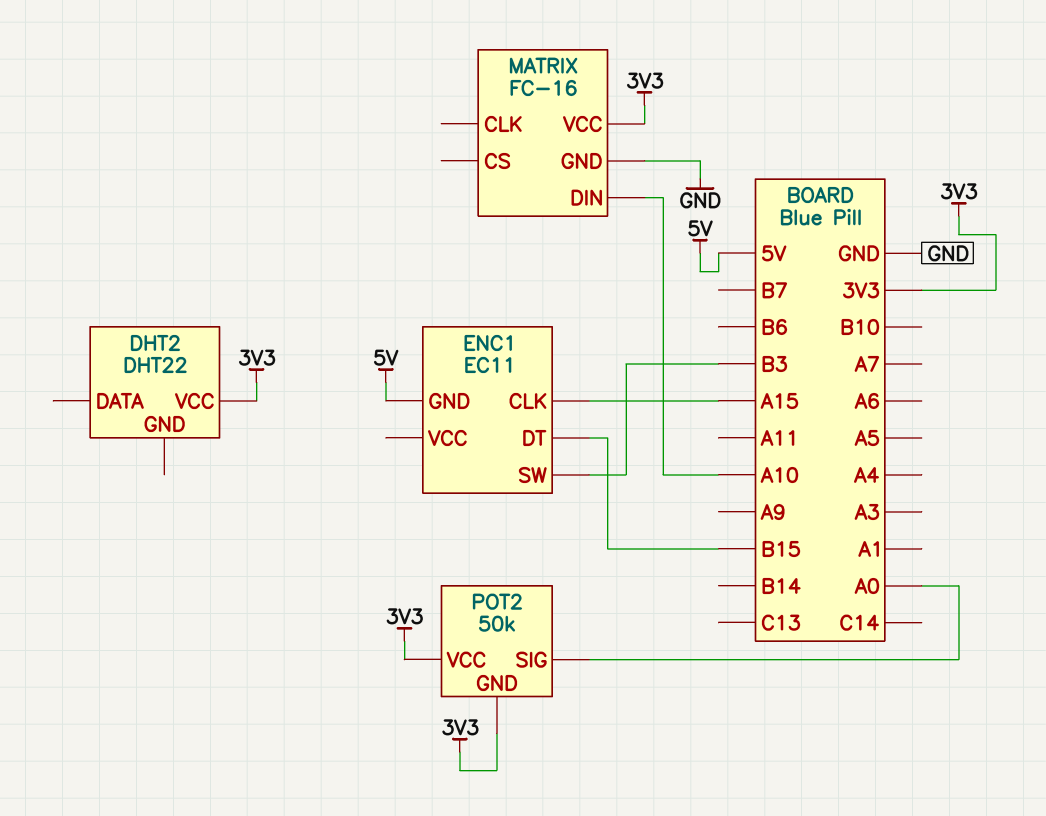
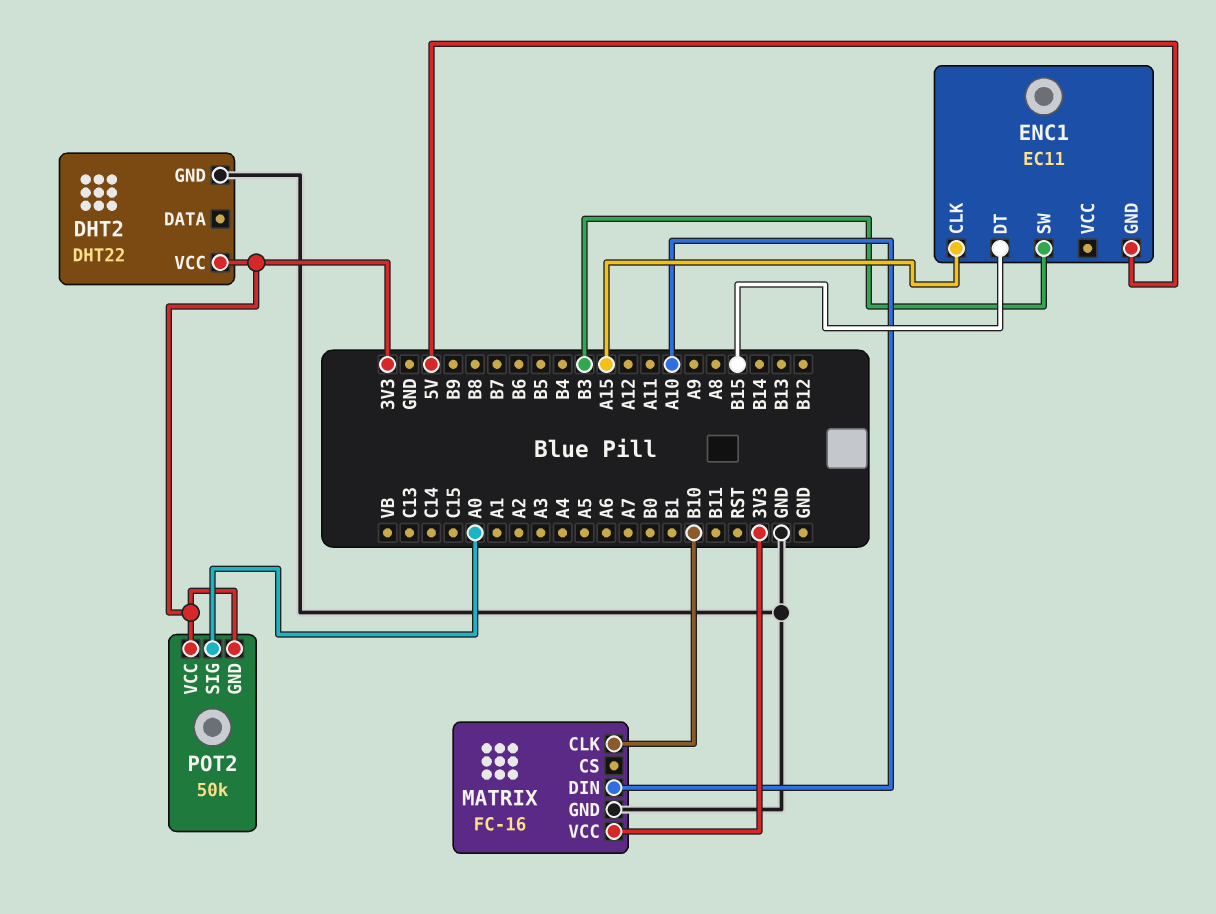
DHT2 pin GND: none -> GND
MATRIX pin CLK: none -> B10

